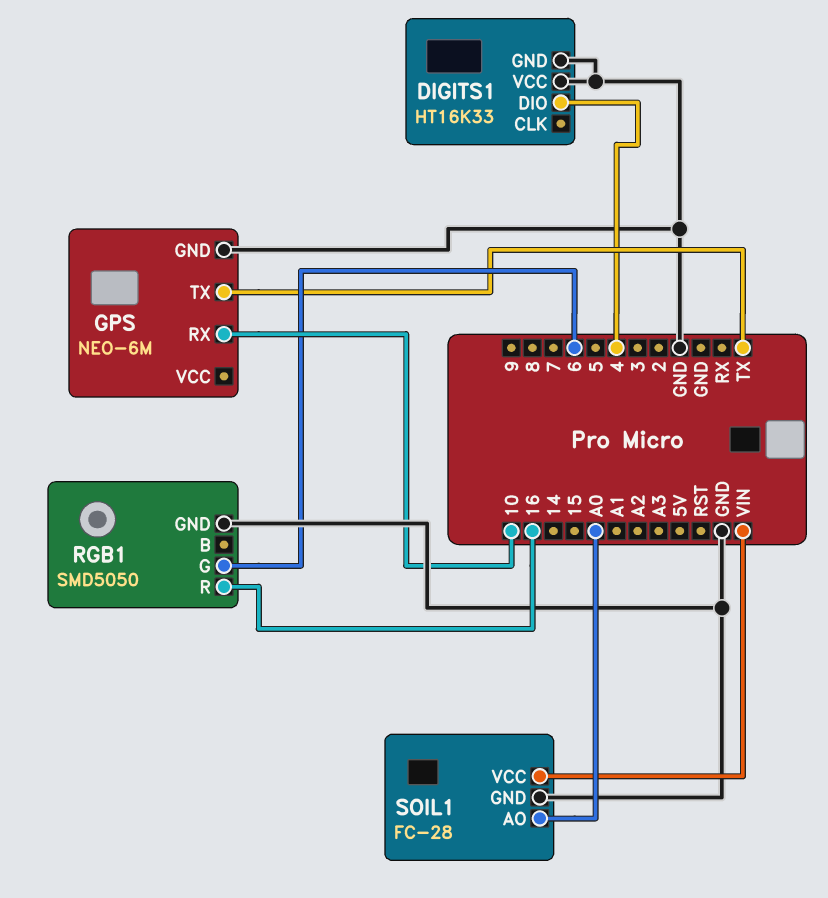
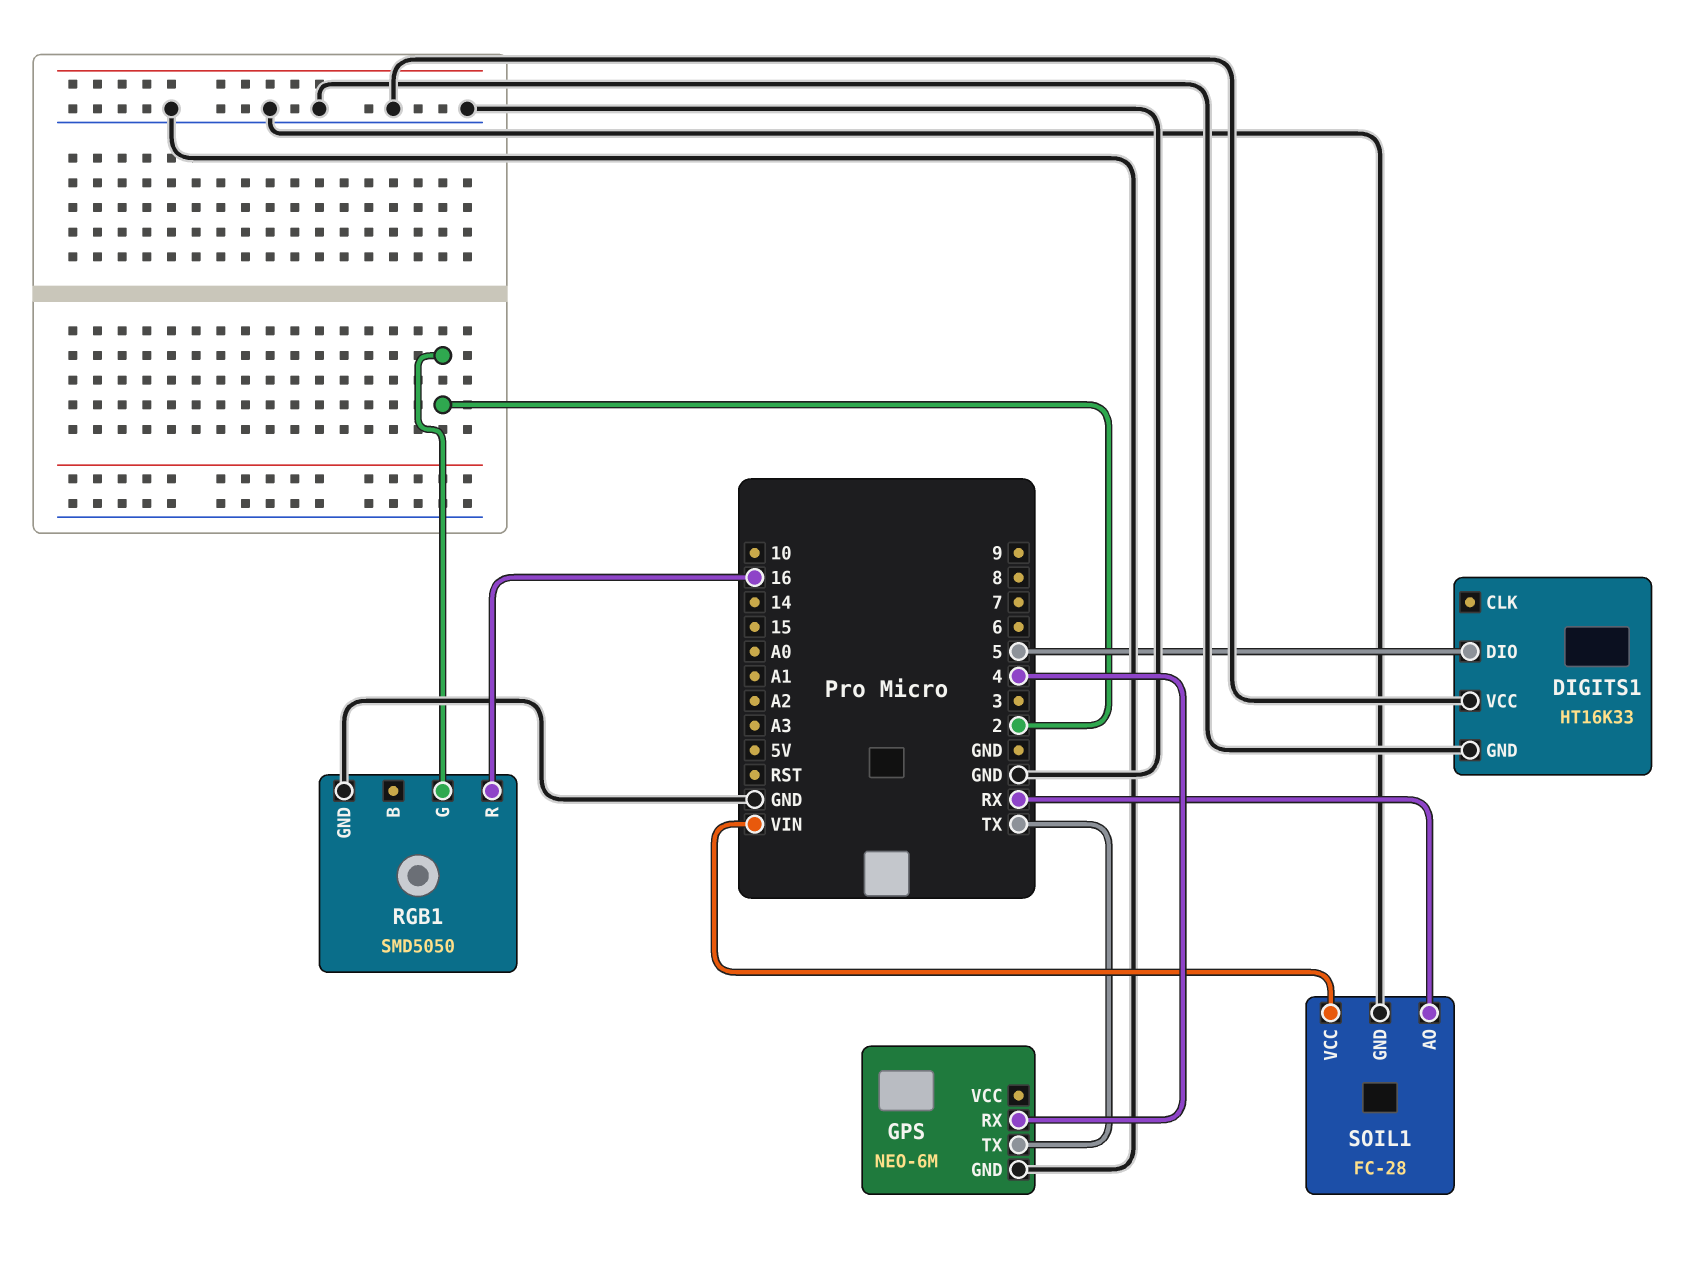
DIGITS1 pin DIO: 4 -> 5
GPS pin RX: 10 -> 4
RGB1 pin G: 6 -> 2
SOIL1 pin AO: A0 -> RX

